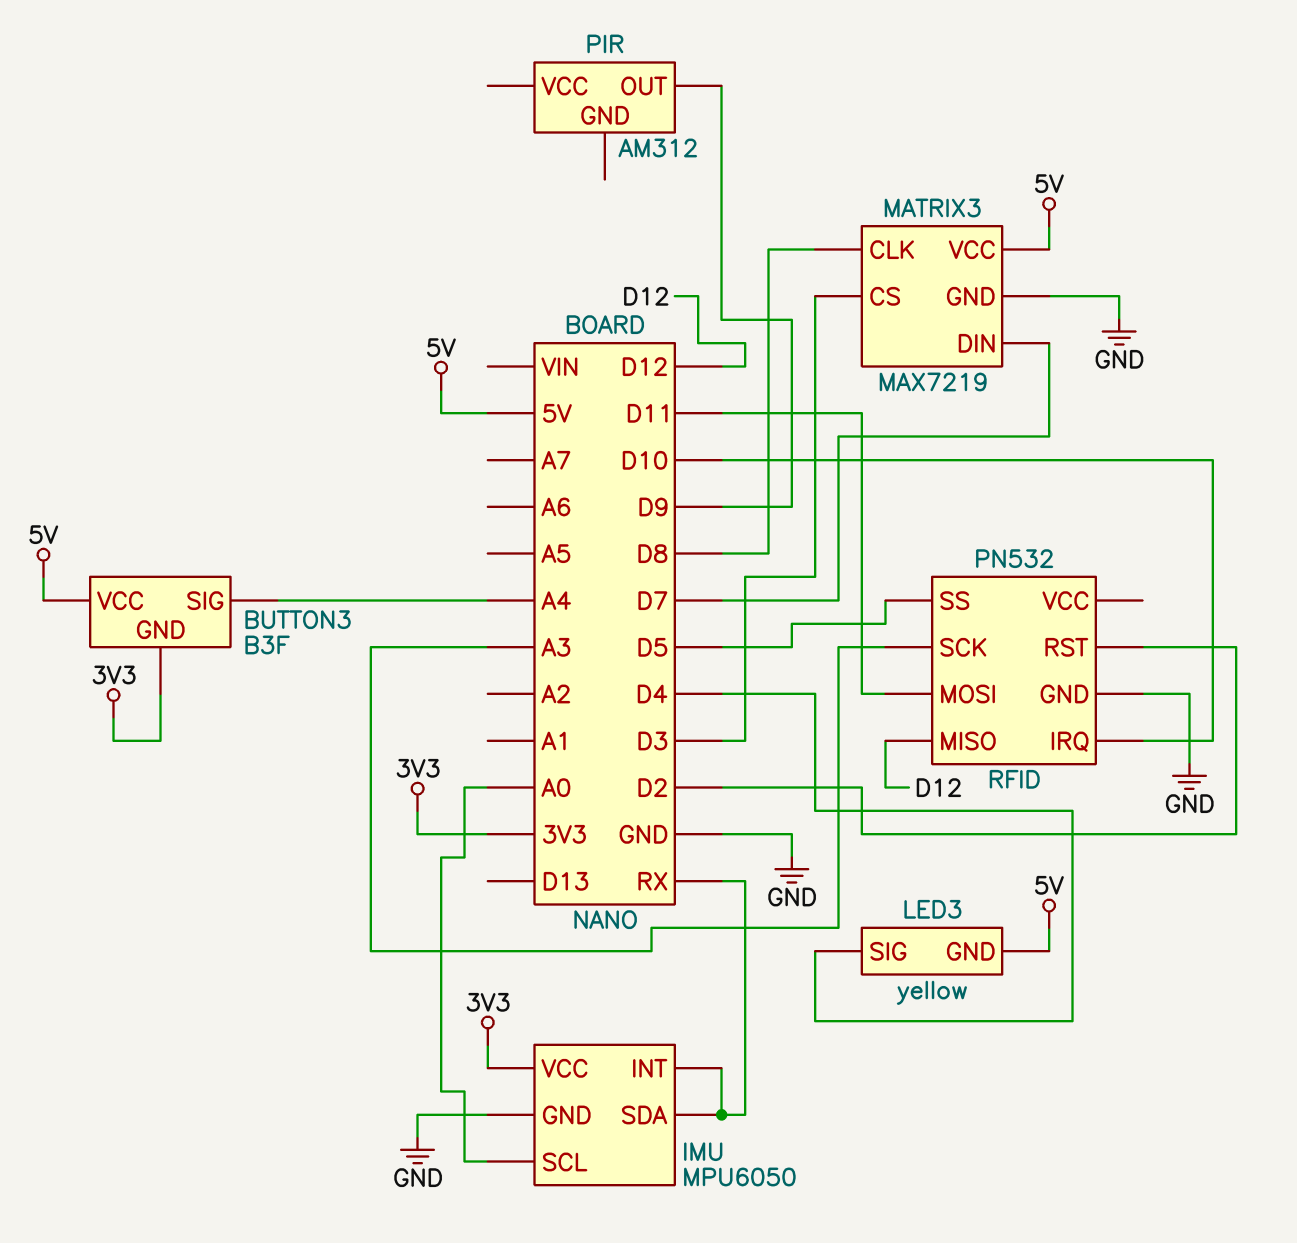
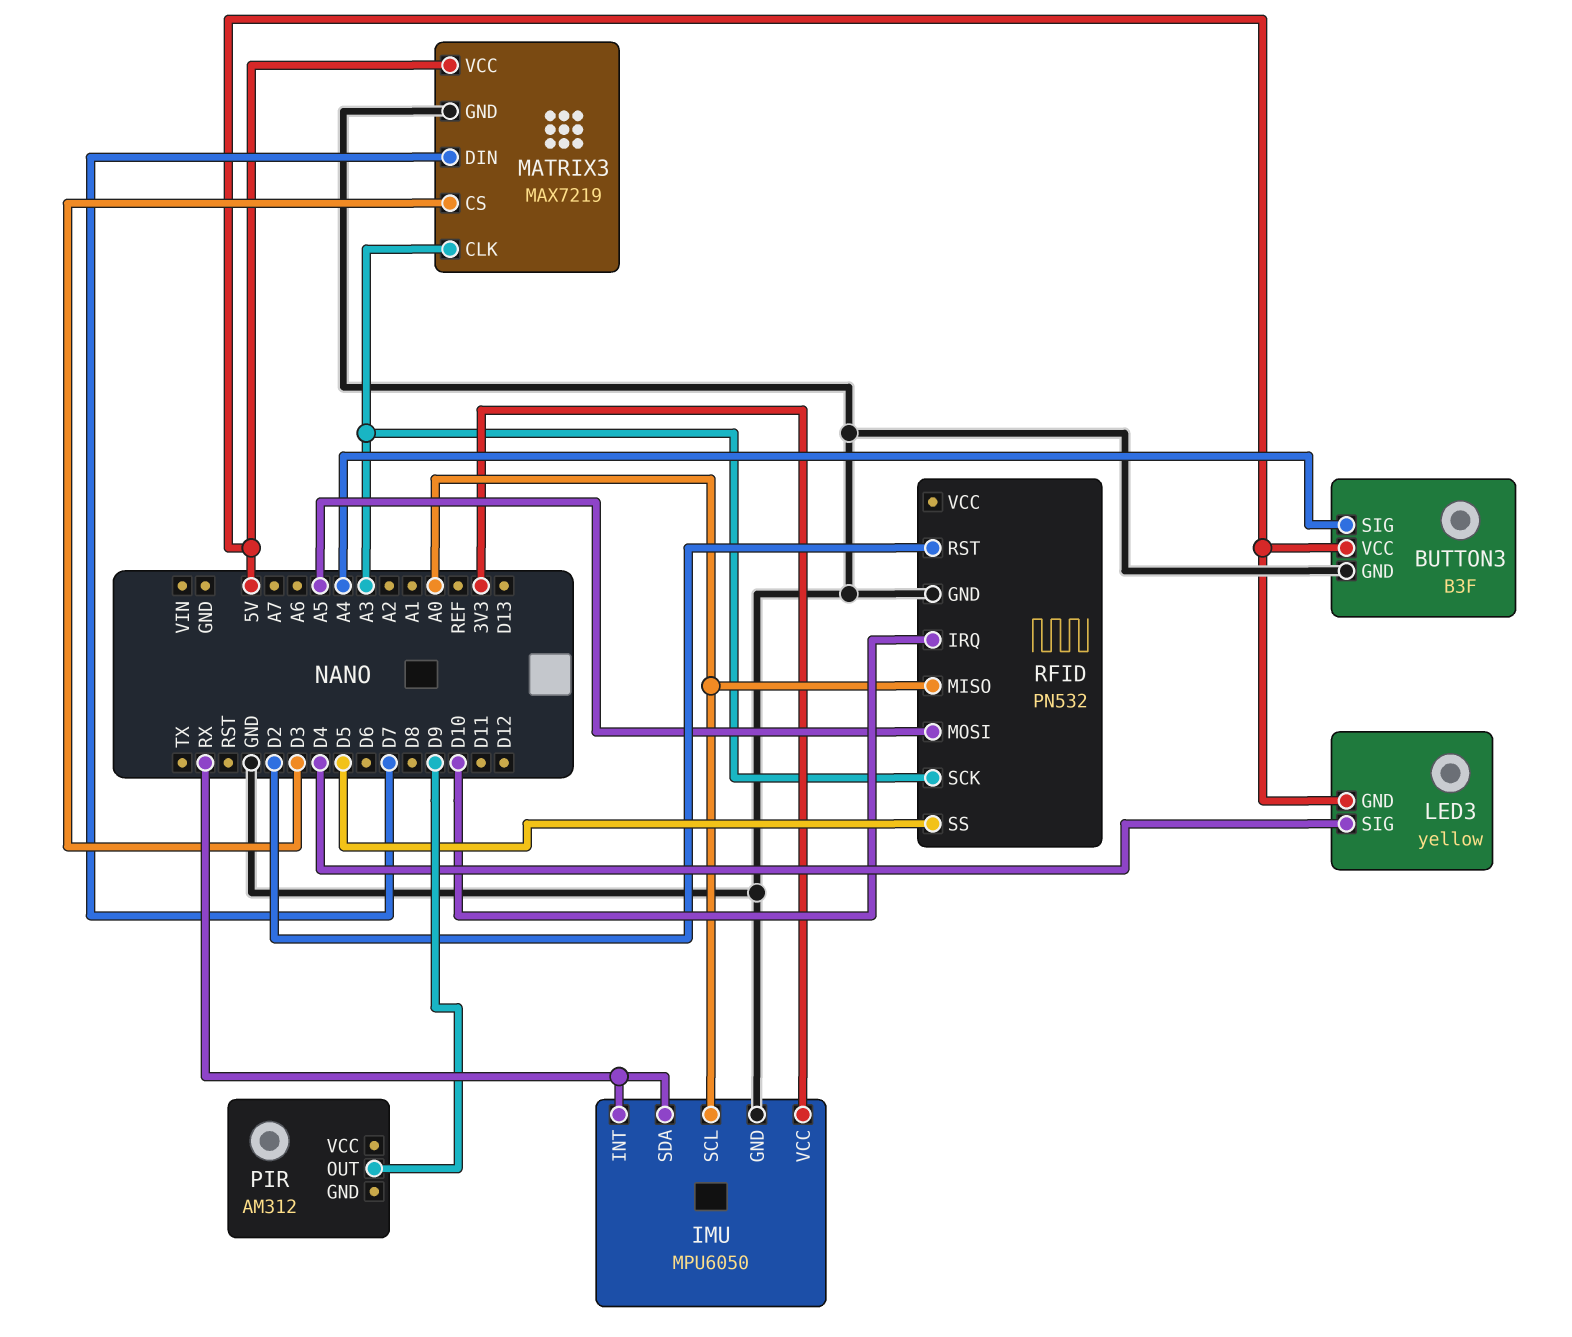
BUTTON3 pin GND: 3V3 -> GND
MATRIX3 pin CLK: D8 -> A3
RFID pin MISO: D12 -> A0
RFID pin MOSI: D11 -> A5

